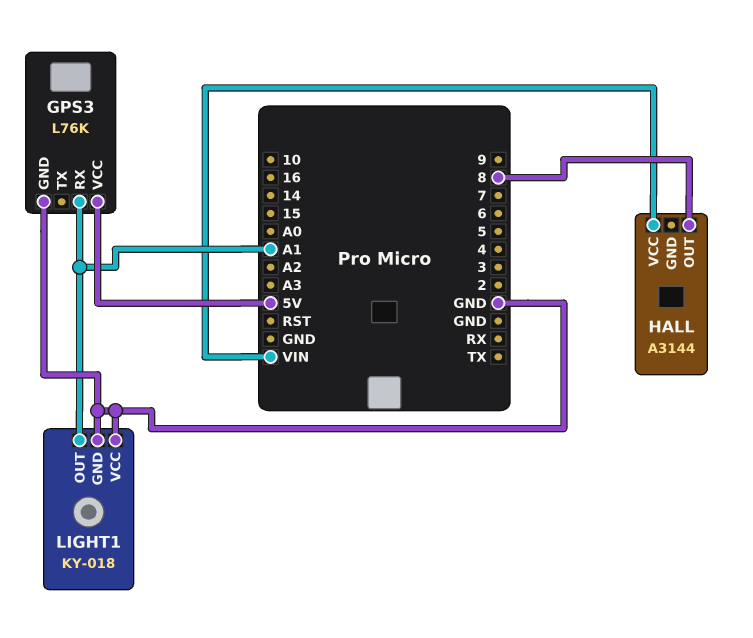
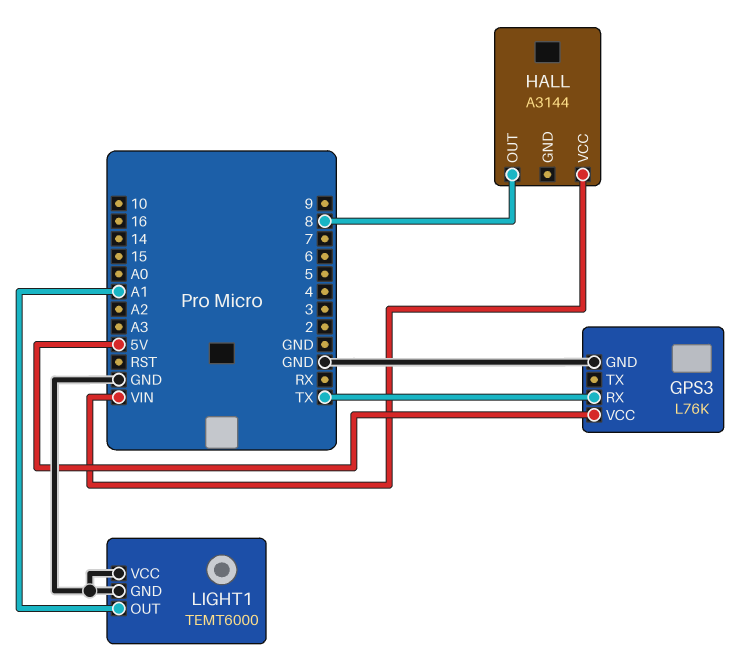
GPS3 pin RX: A1 -> TX
LIGHT1: KY-018 -> TEMT6000

